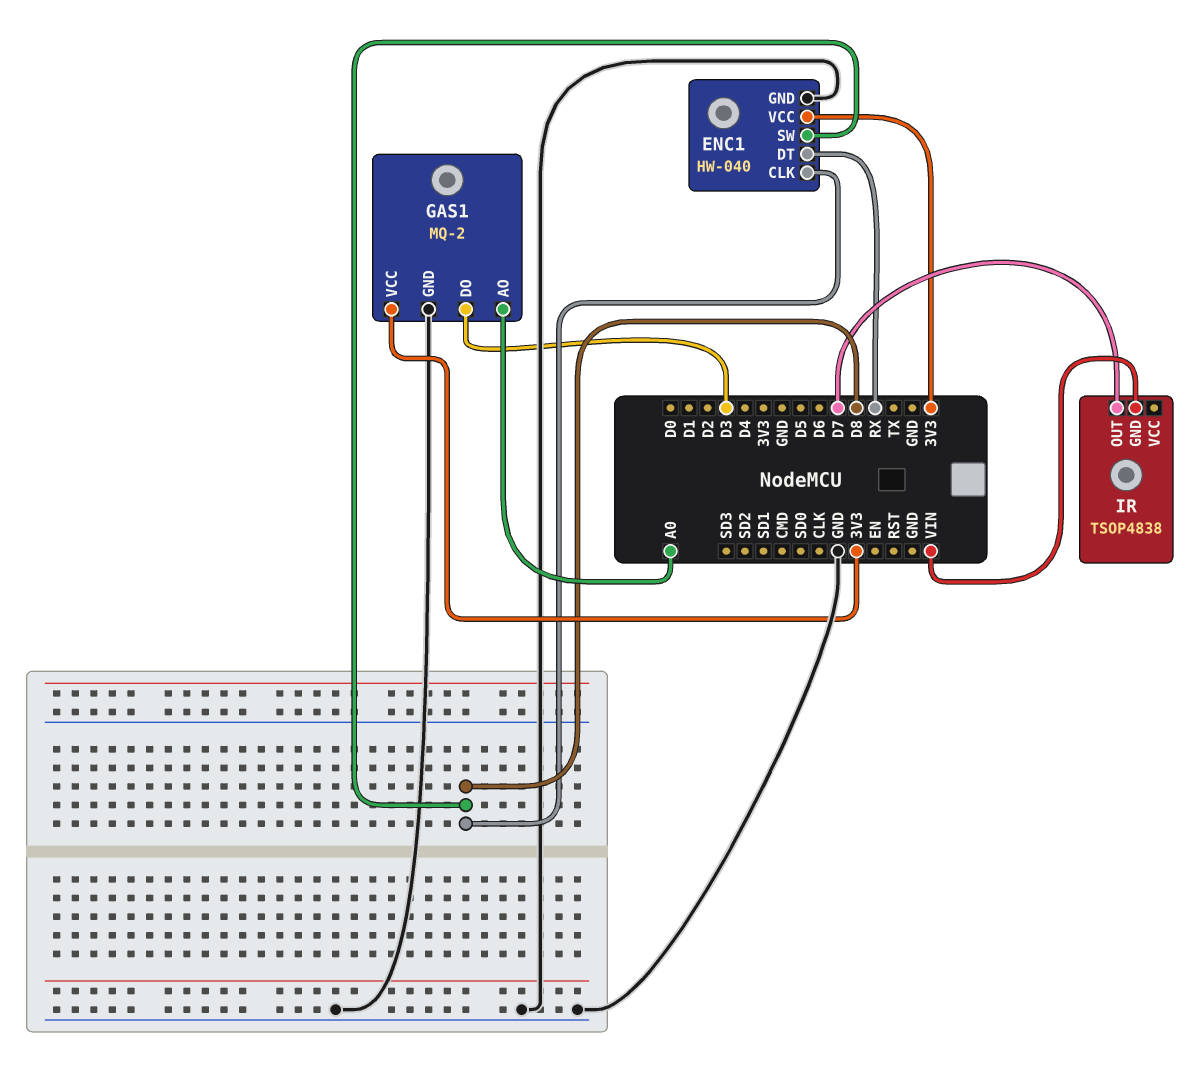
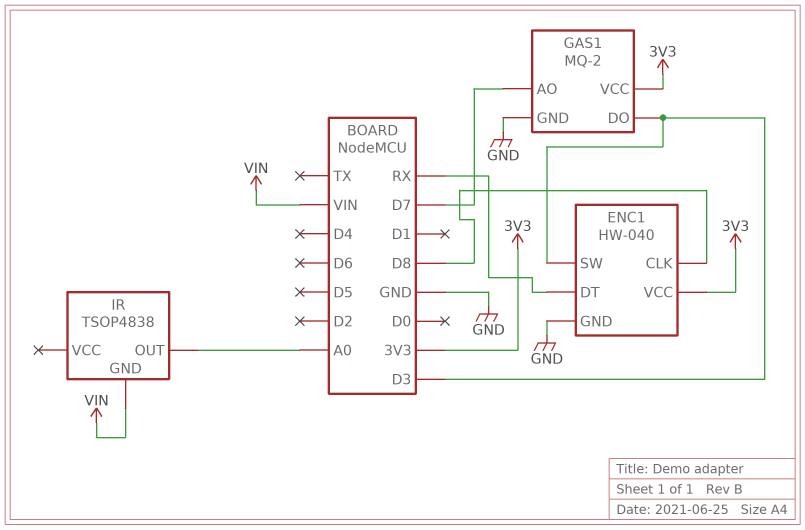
ENC1 pin SW: D8 -> D3
GAS1 pin AO: A0 -> D7
IR pin OUT: D7 -> A0

